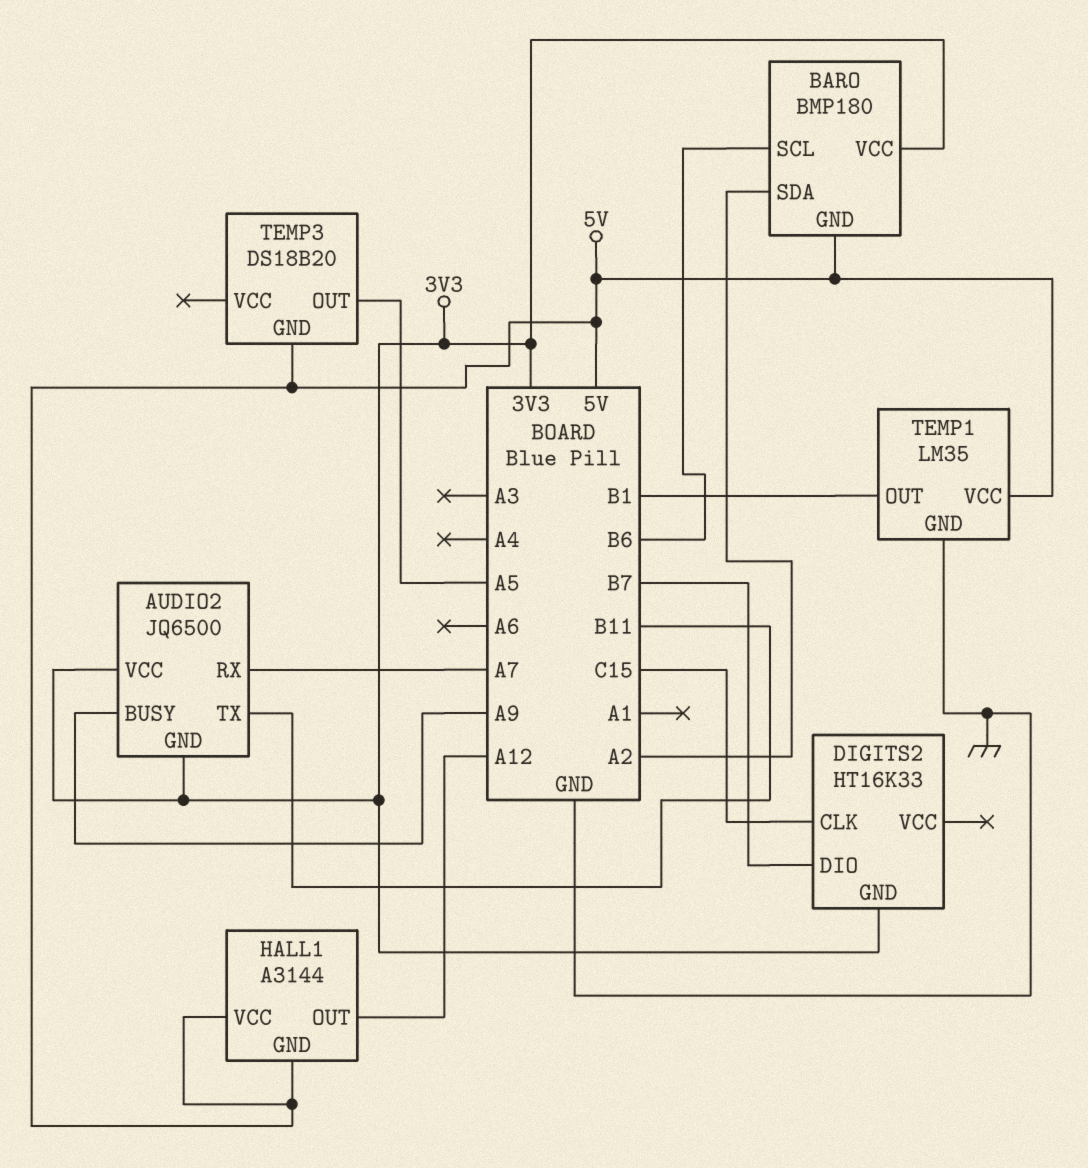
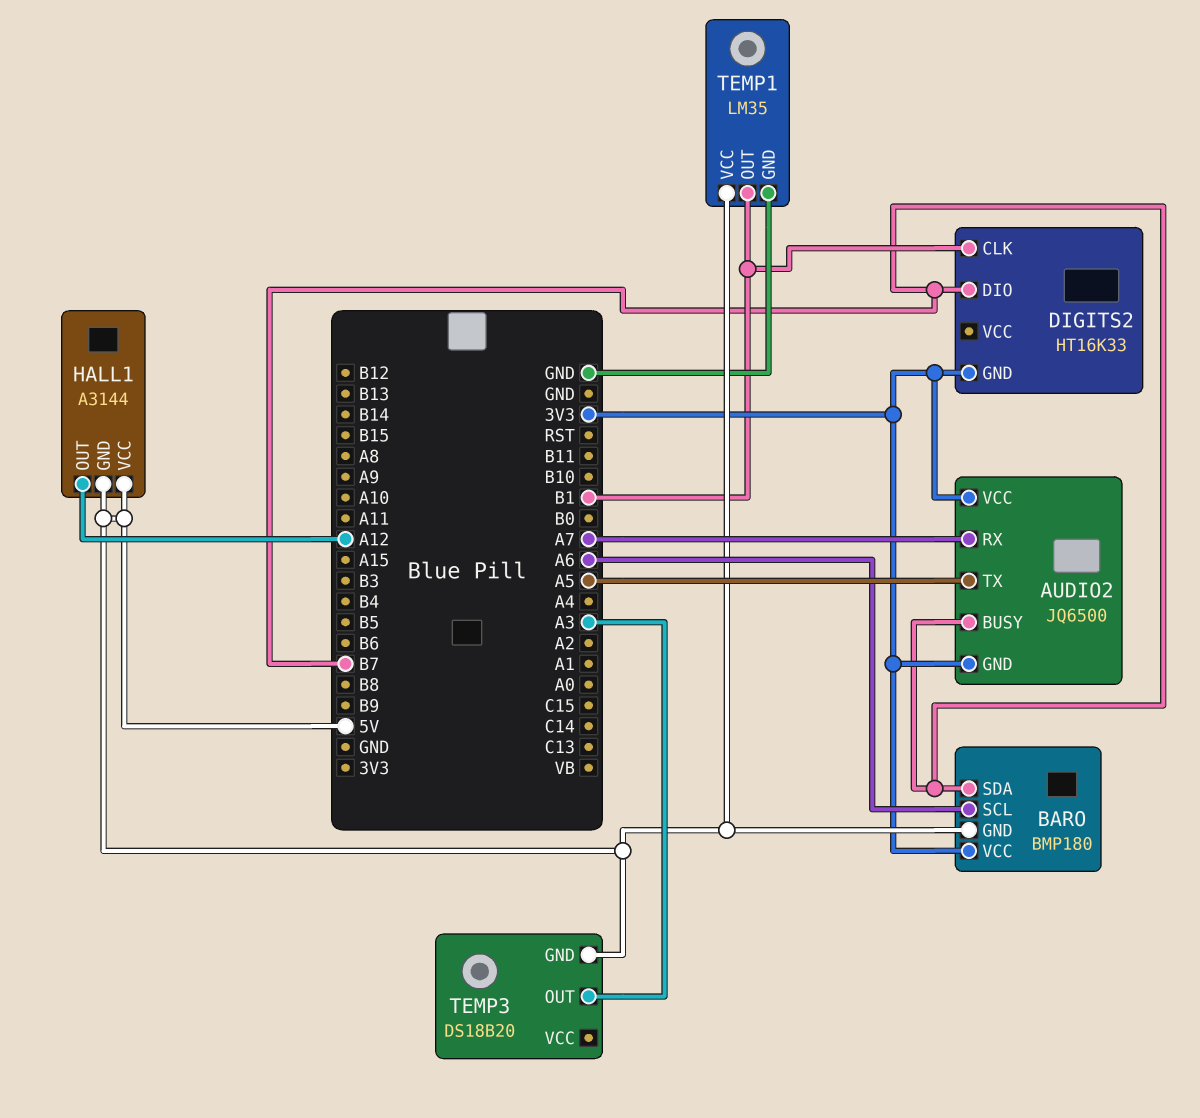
AUDIO2 pin BUSY: A9 -> B7
AUDIO2 pin TX: B11 -> A5
BARO pin SCL: B6 -> A6
BARO pin SDA: A2 -> B7
DIGITS2 pin CLK: C15 -> B1
TEMP3 pin OUT: A5 -> A3

